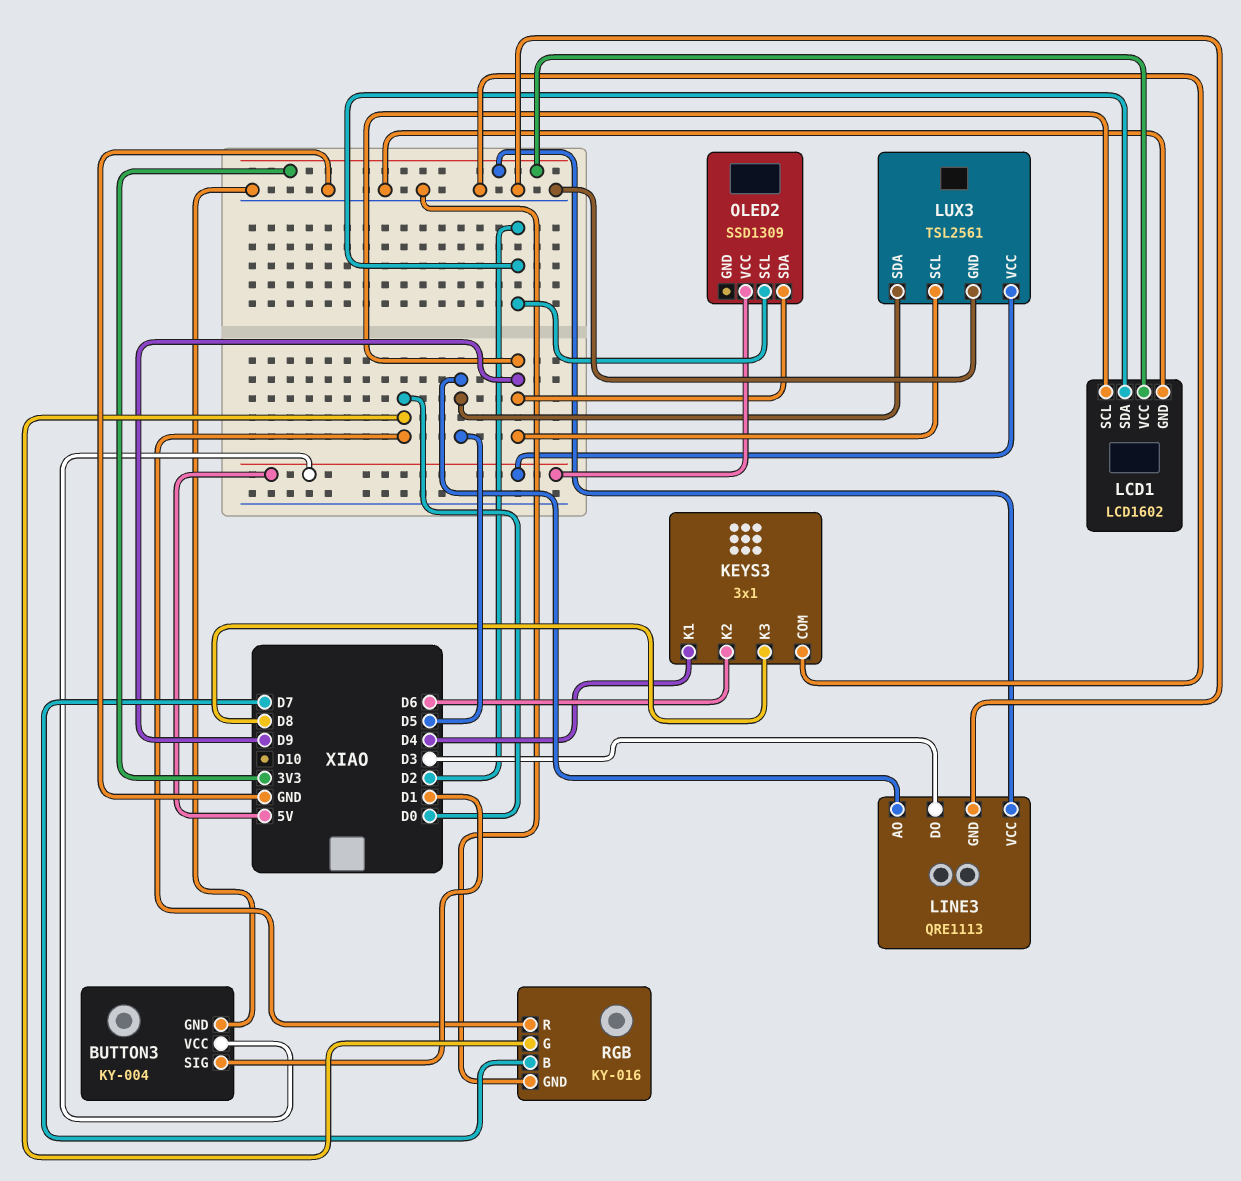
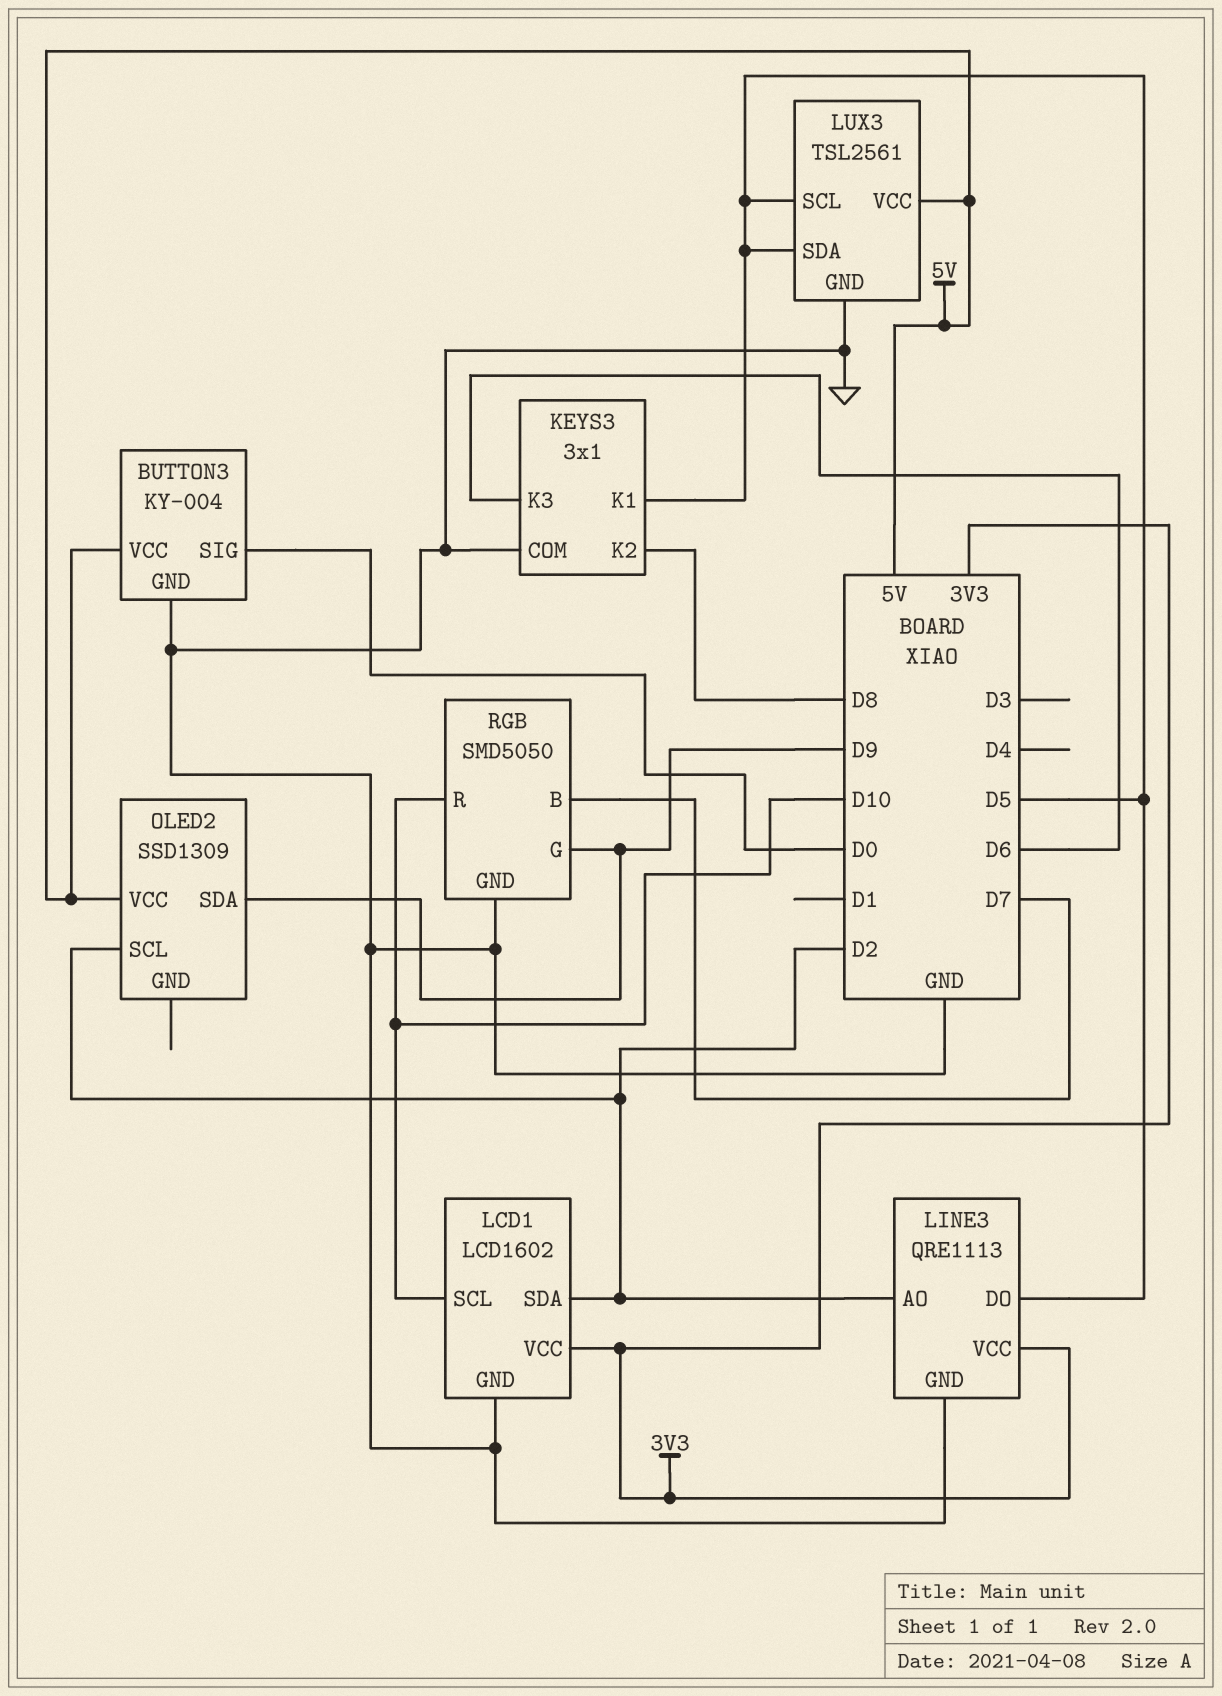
BUTTON3 pin SIG: D1 -> D0
KEYS3 pin K1: D4 -> D5
KEYS3 pin K2: D6 -> D8
KEYS3 pin K3: D8 -> D6
LCD1 pin SCL: D9 -> D10
LINE3 pin AO: D5 -> D2
LINE3 pin DO: D3 -> D5
LUX3 pin SCL: D9 -> D5
RGB: KY-016 -> SMD5050
RGB pin G: D0 -> D9
RGB pin R: D0 -> D10

